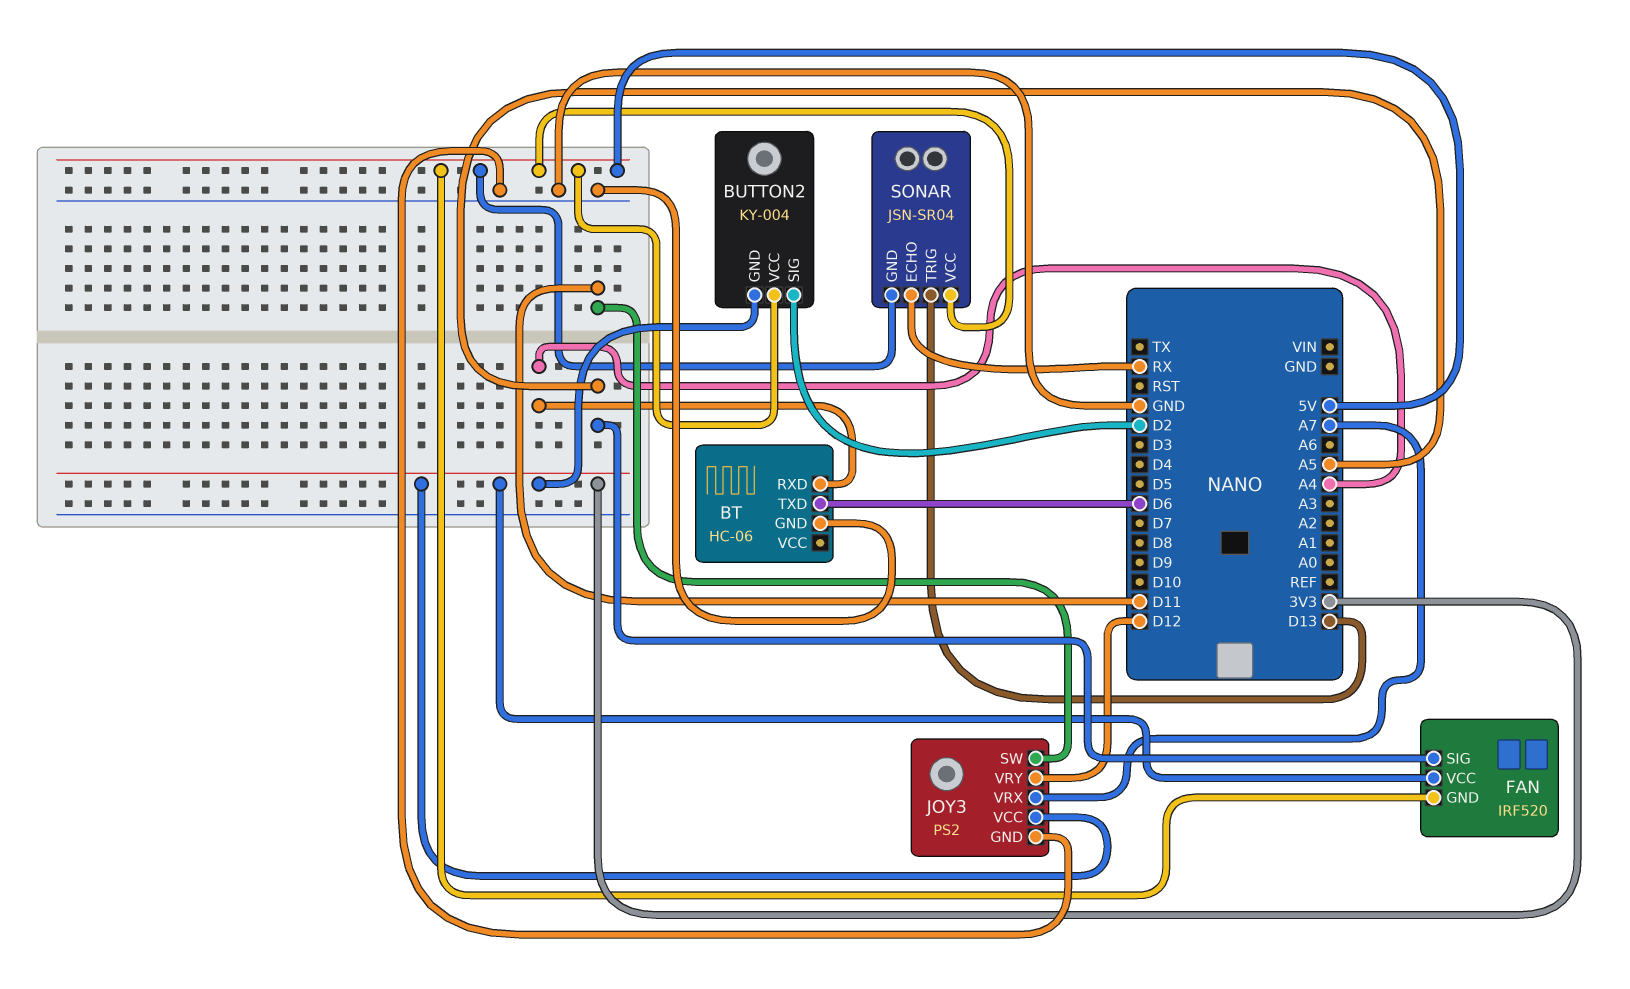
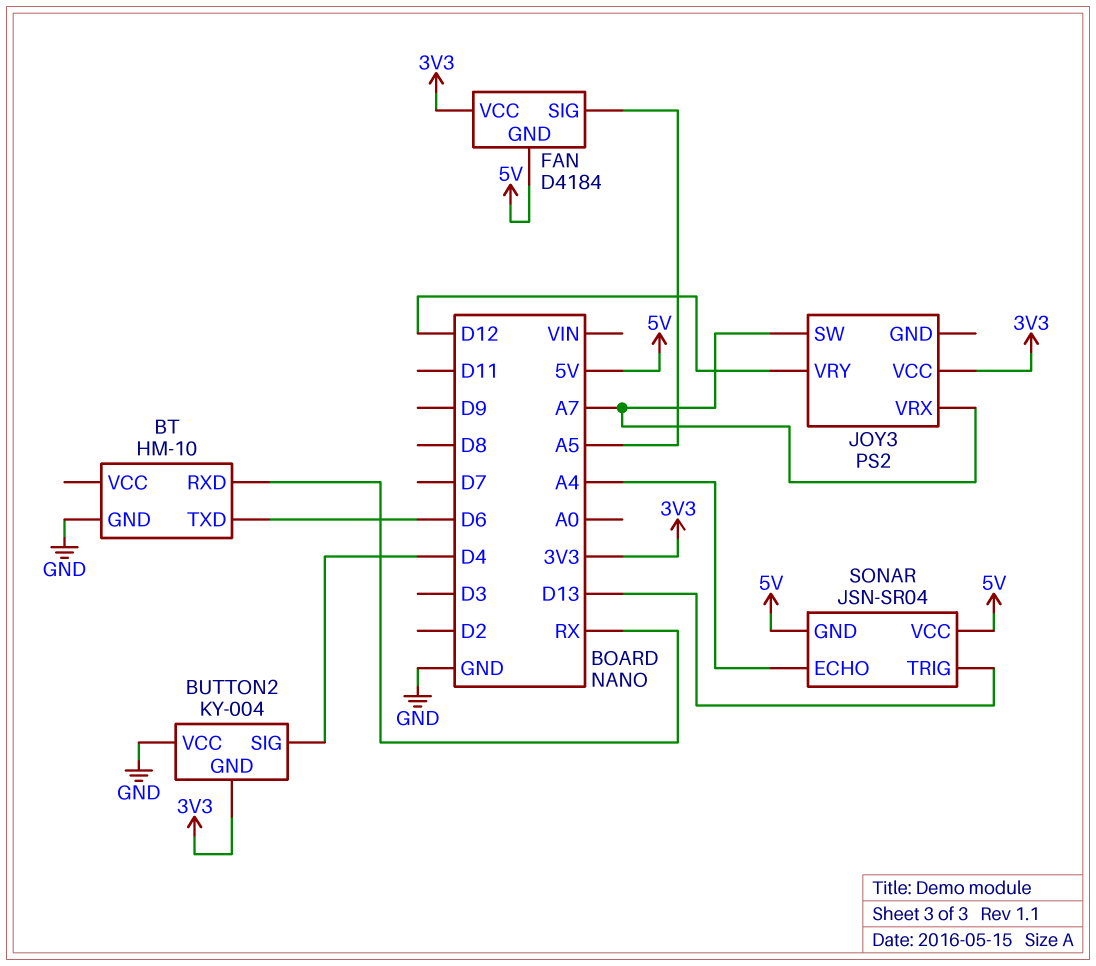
BT: HC-06 -> HM-10
BT pin RXD: A4 -> RX
BUTTON2 pin SIG: D2 -> D4
BUTTON2 pin VCC: 5V -> GND
FAN: IRF520 -> D4184
JOY3 pin GND: GND -> none
JOY3 pin SW: D11 -> A7
SONAR pin ECHO: RX -> A4

